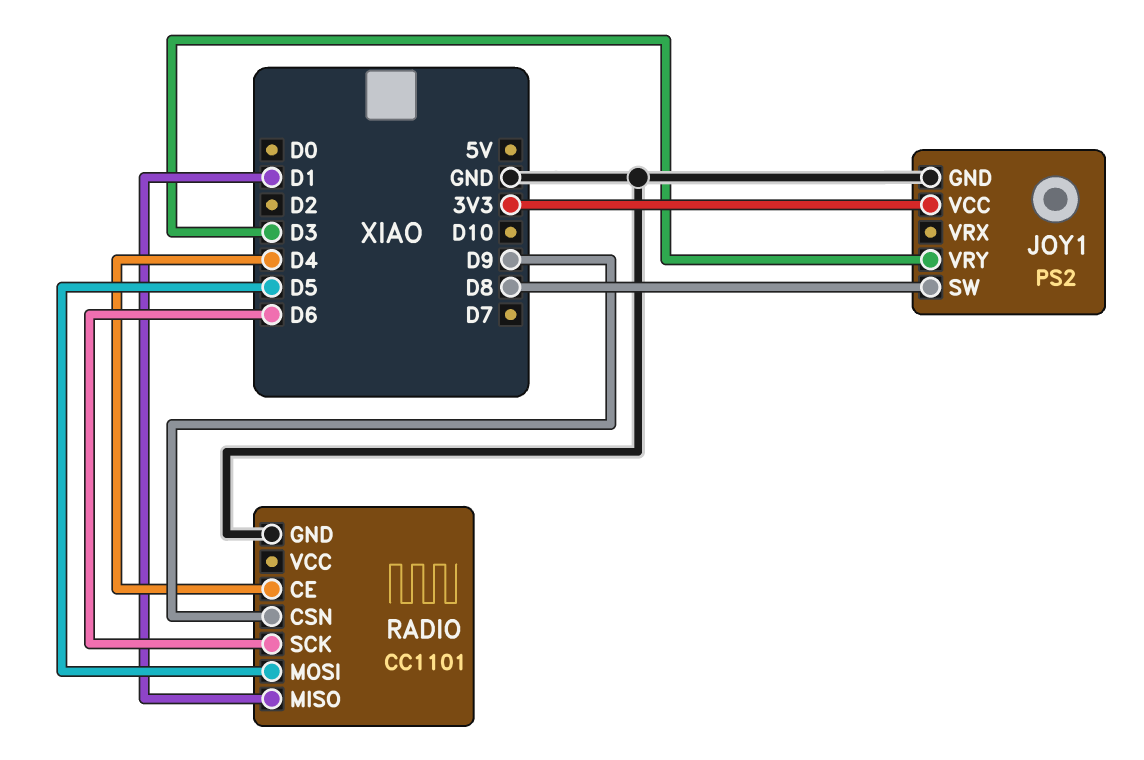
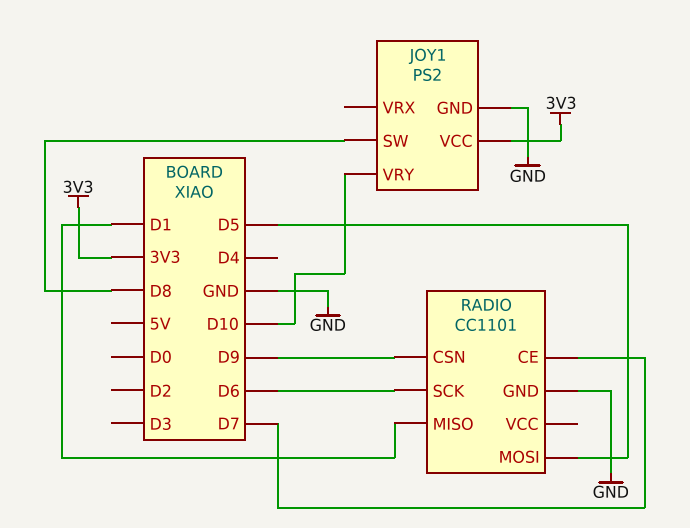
JOY1 pin VRY: D3 -> D10
RADIO pin CE: D4 -> D7

